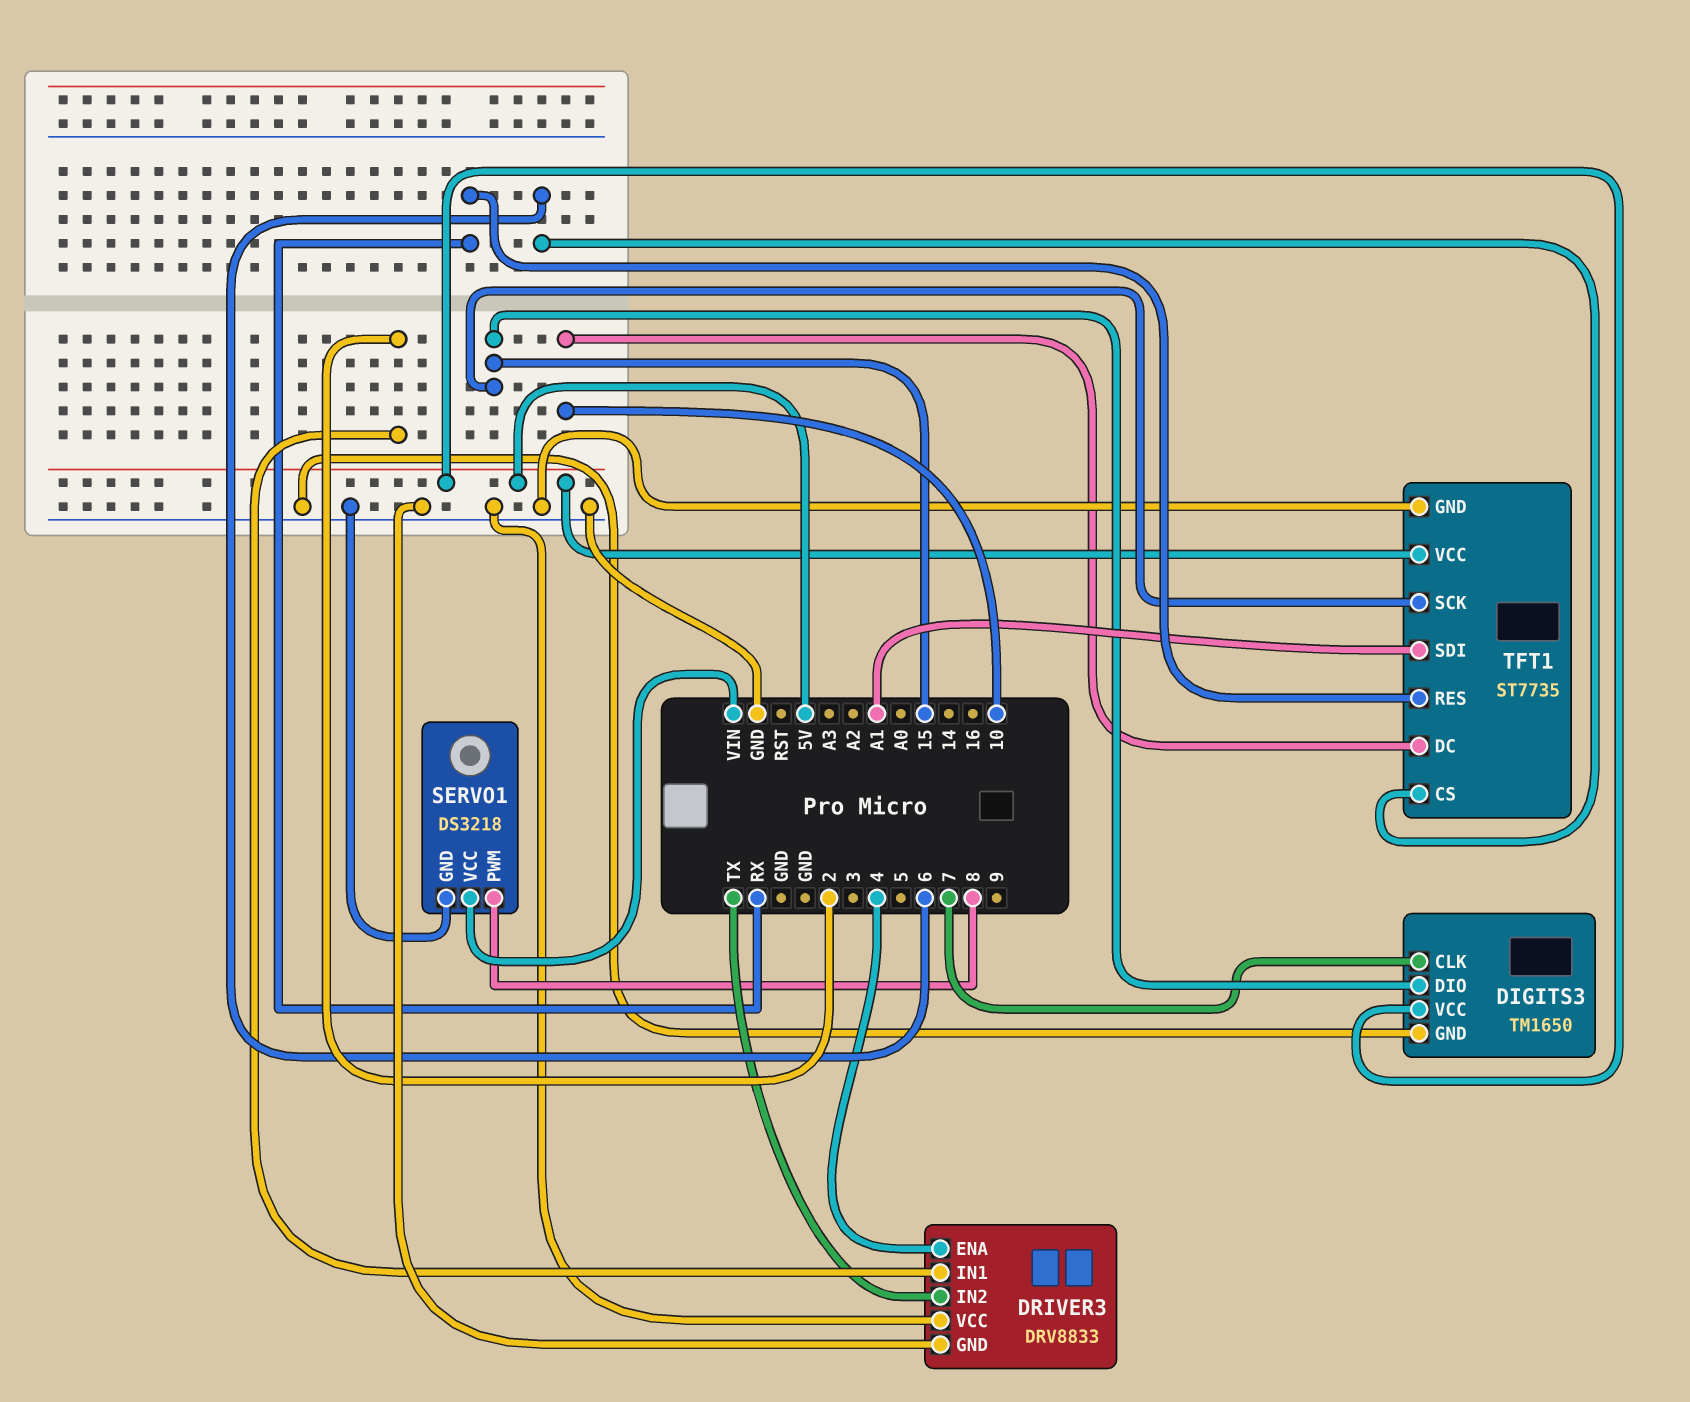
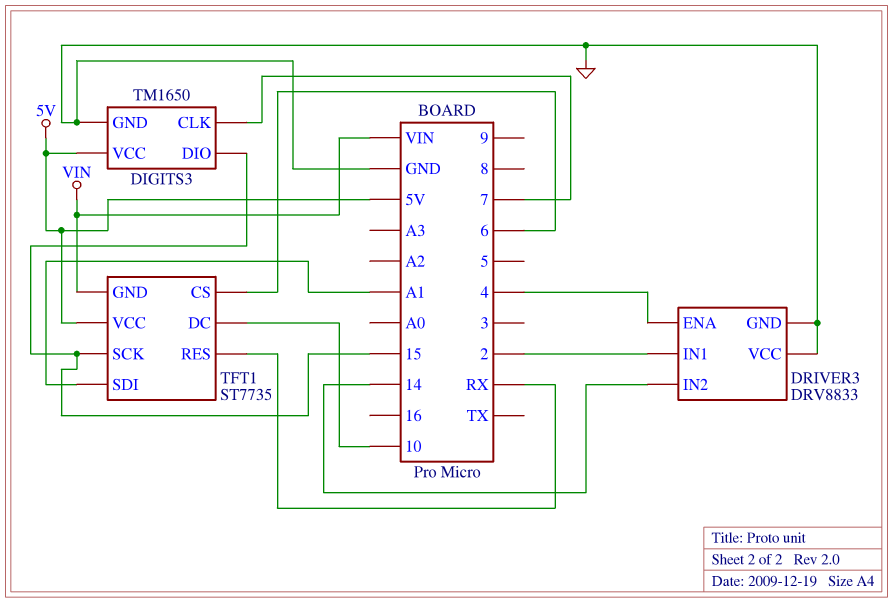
DRIVER3 pin IN2: TX -> 14
SERVO1: DS3218 -> none
SERVO1 pin GND: GND -> none
SERVO1 pin PWM: 8 -> none
SERVO1 pin VCC: VIN -> none
TFT1 pin GND: GND -> VIN

